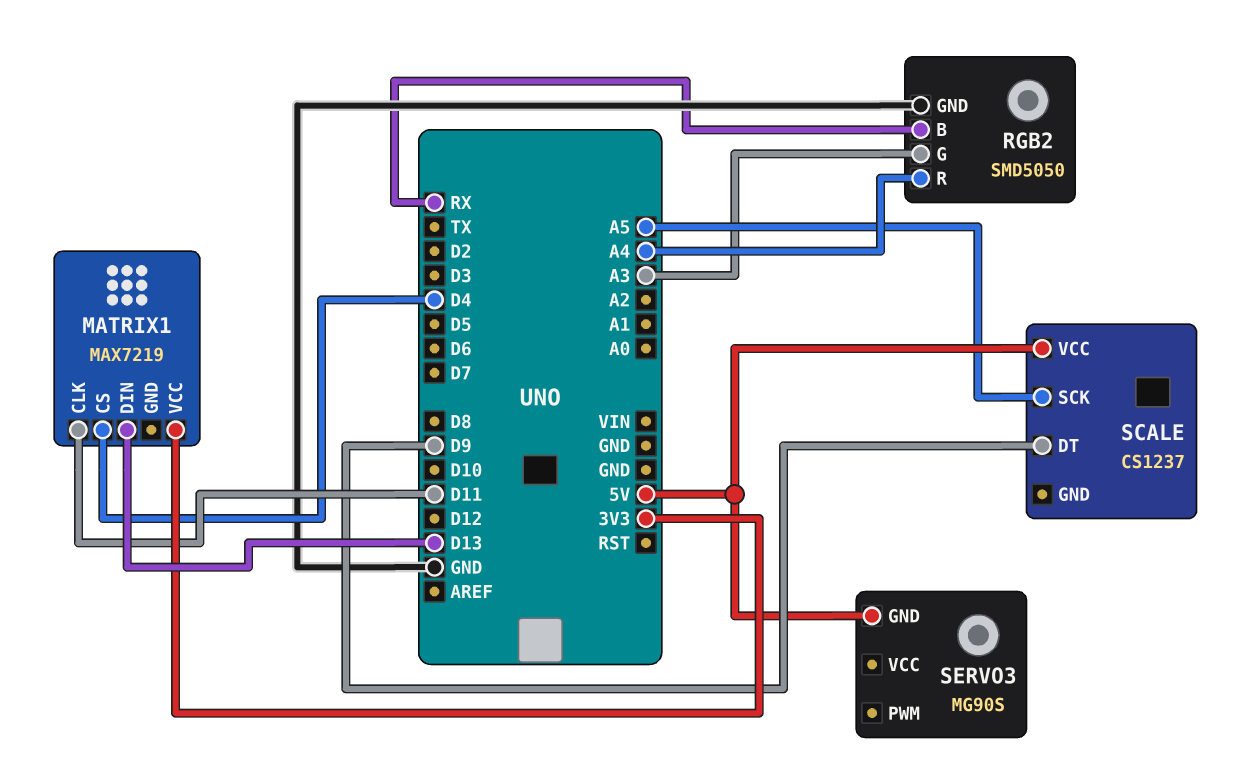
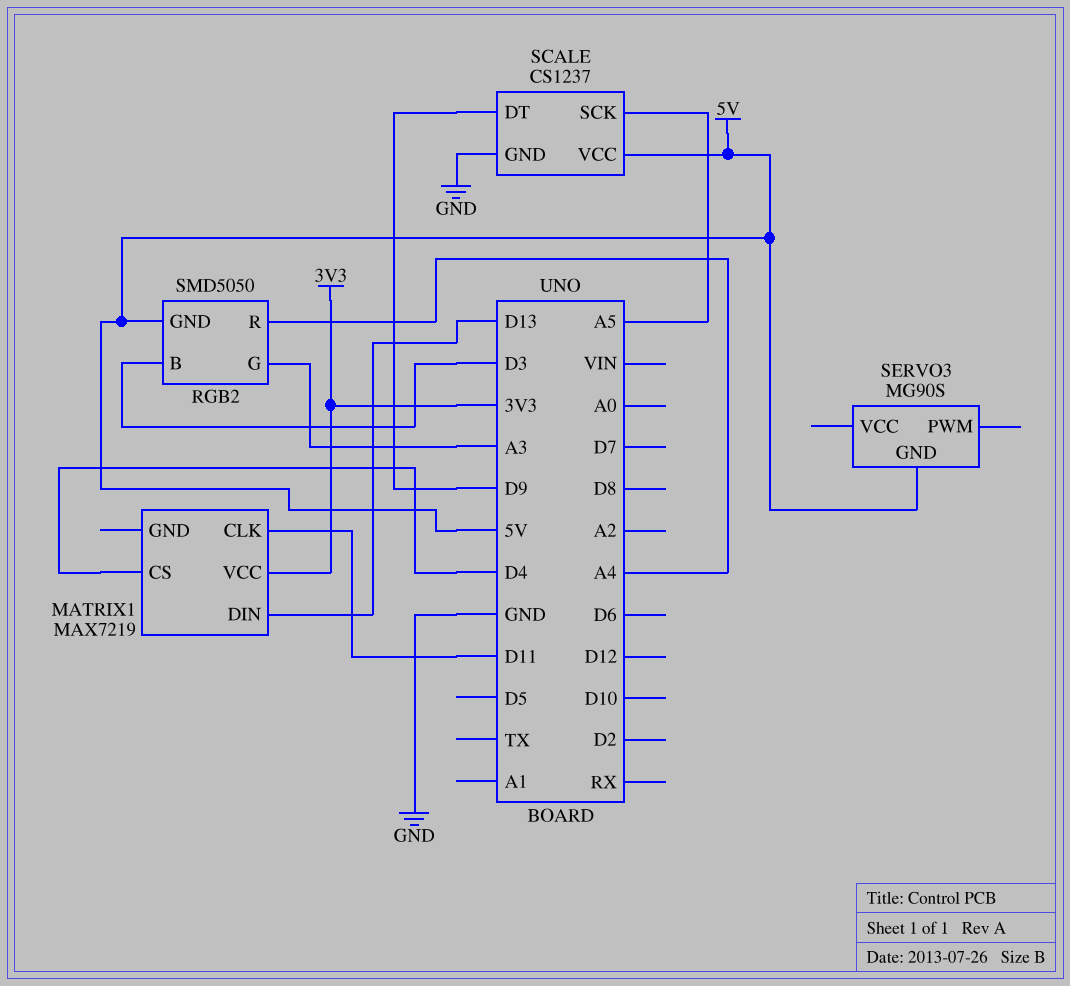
RGB2 pin B: RX -> D3
RGB2 pin GND: GND -> 5V
SCALE pin GND: none -> GND

